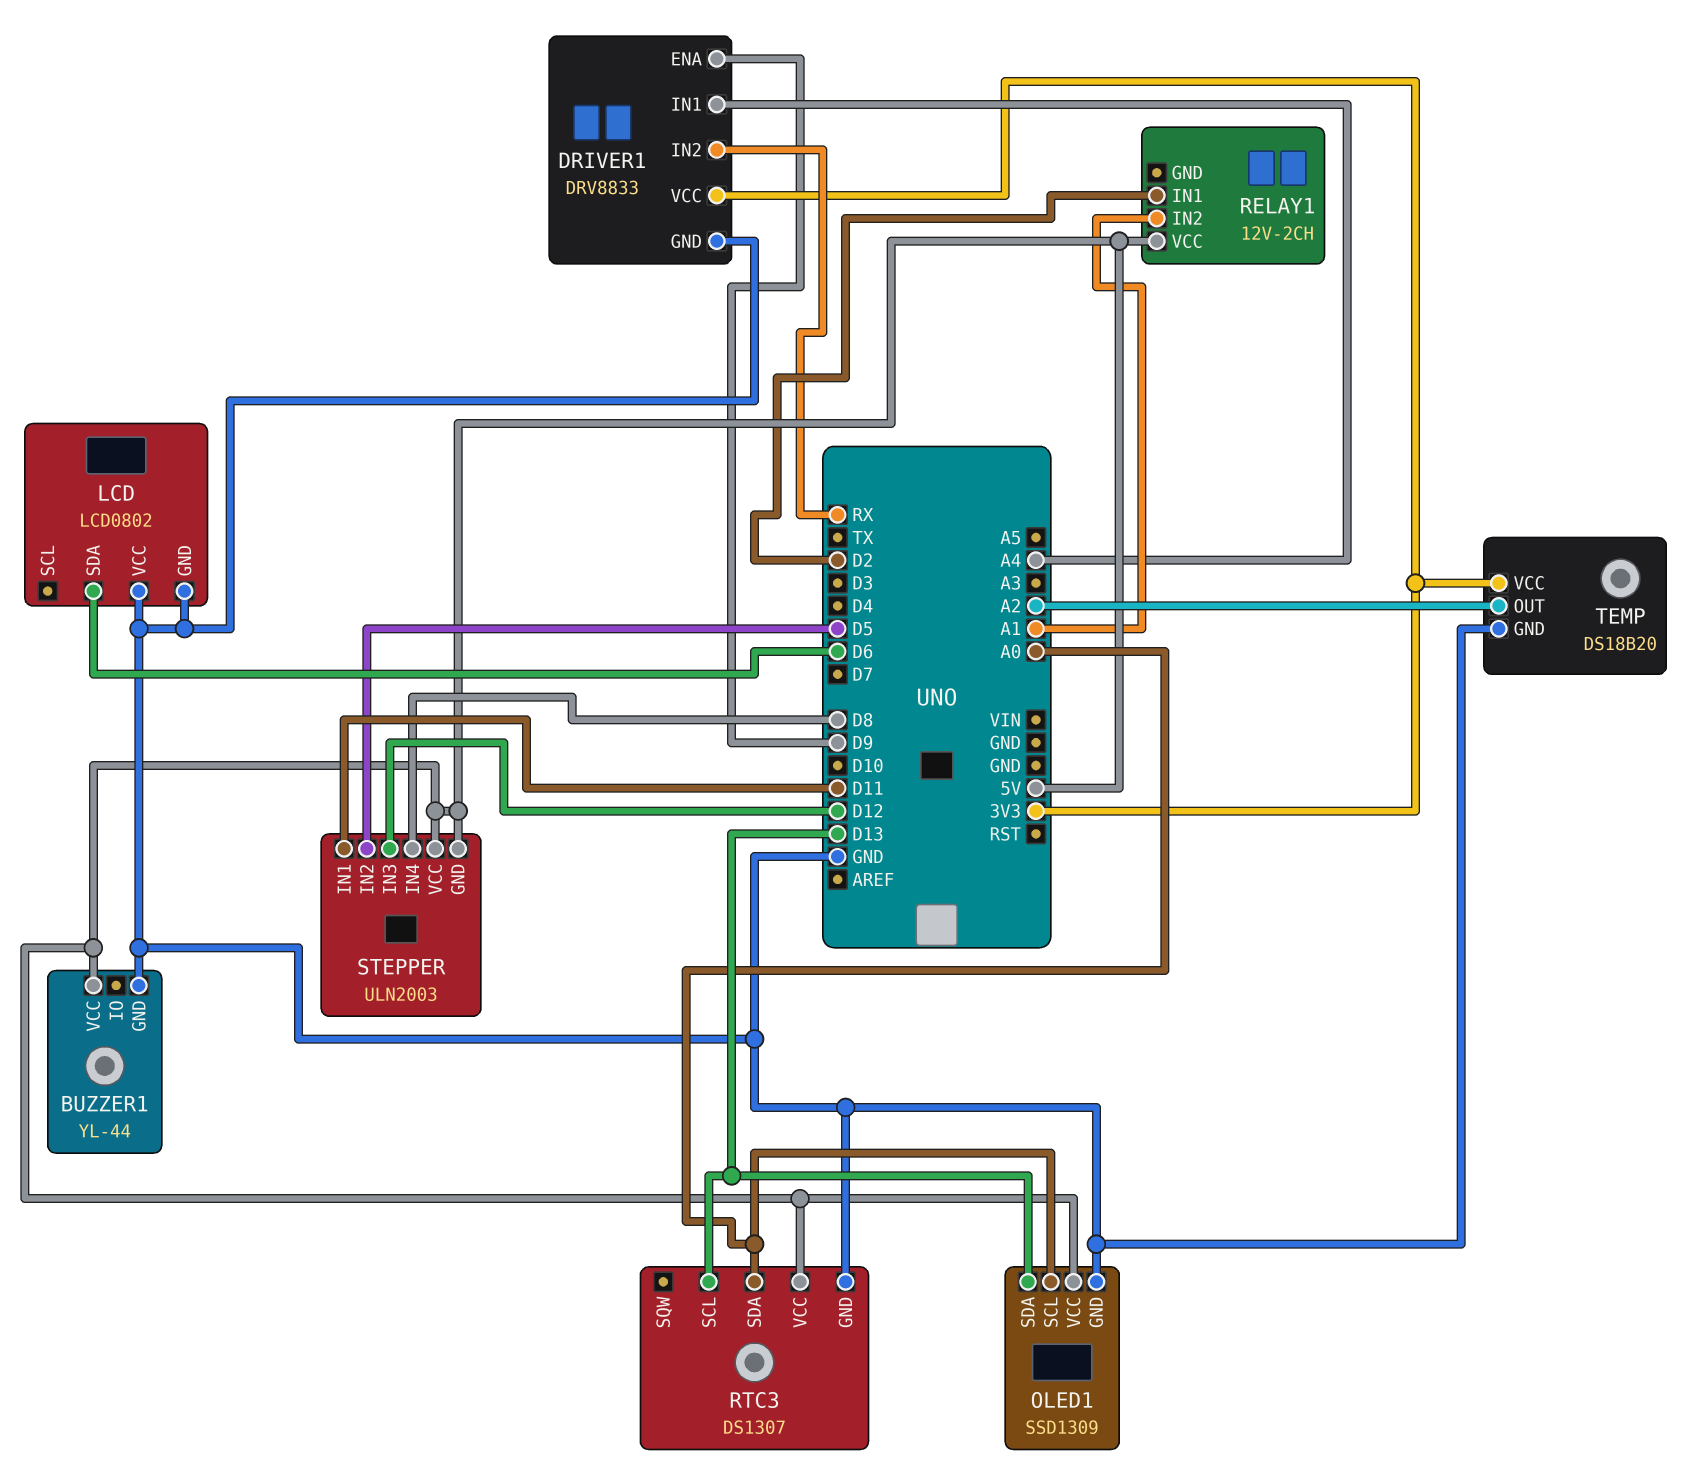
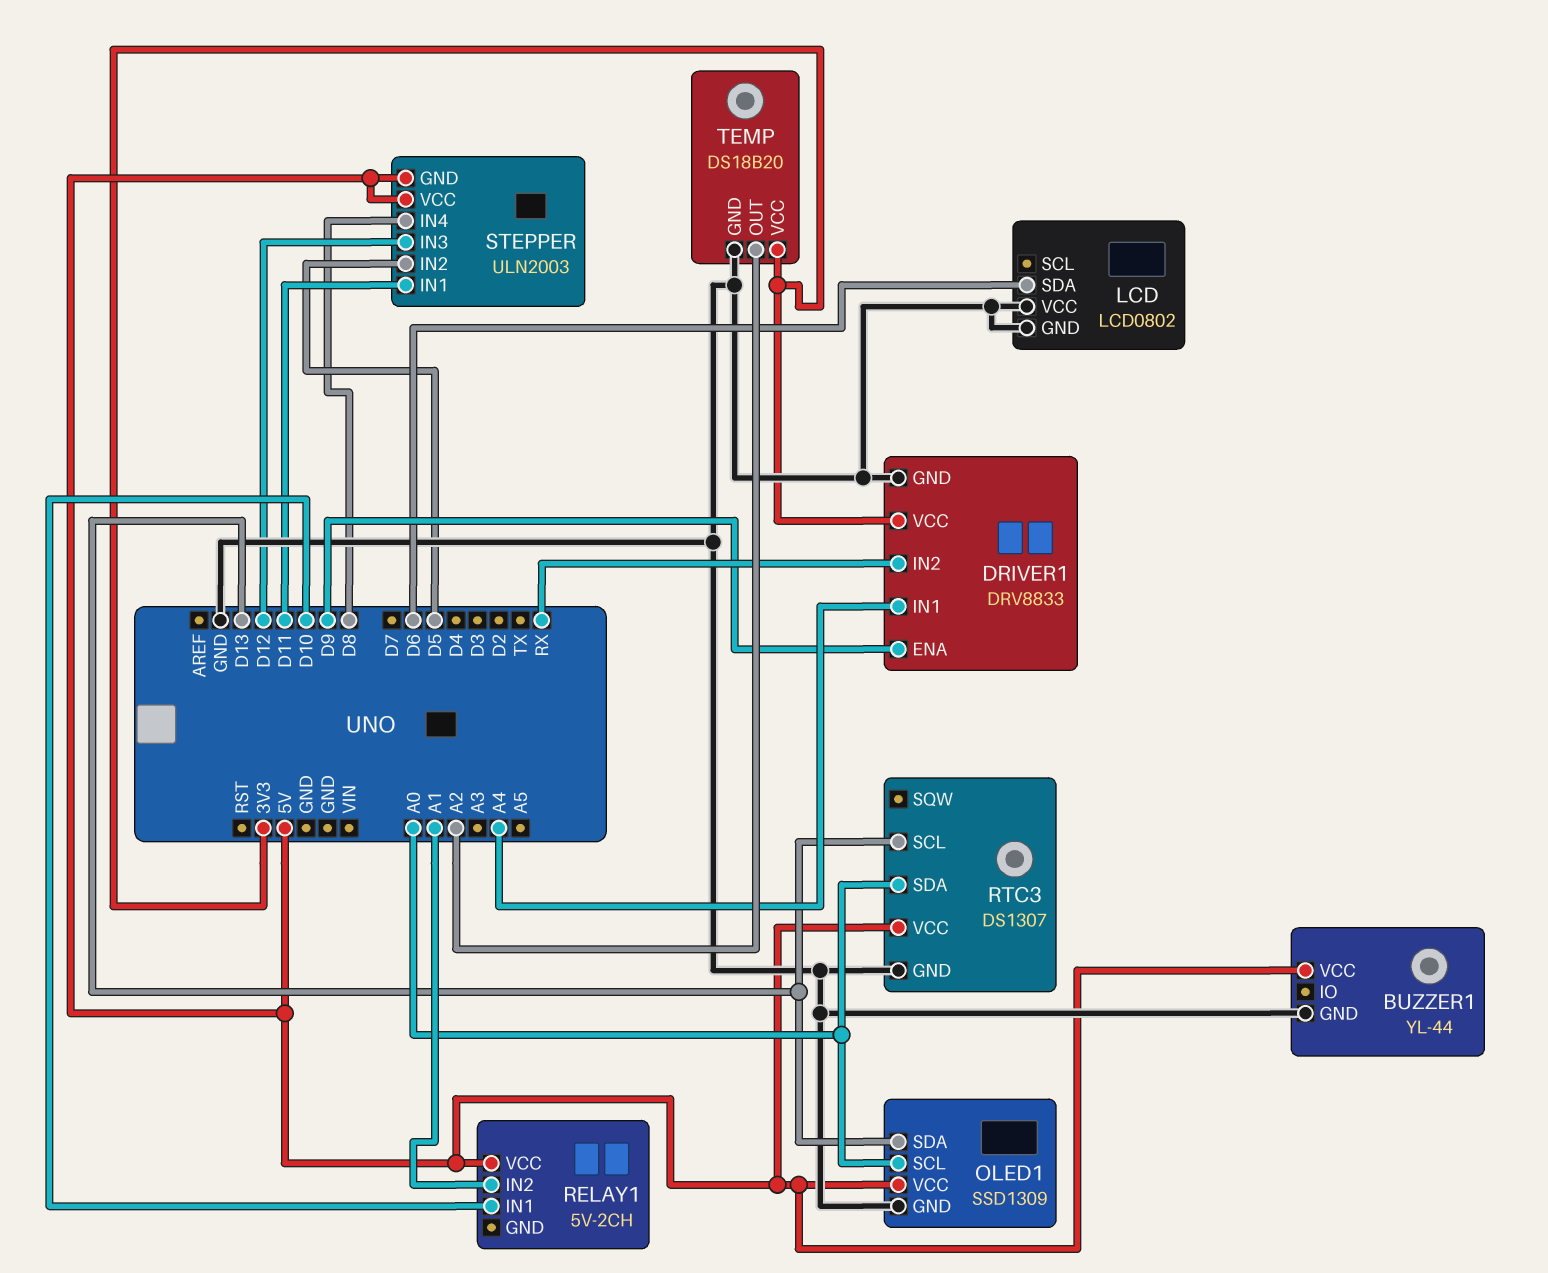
RELAY1: 12V-2CH -> 5V-2CH
RELAY1 pin IN1: D2 -> D10

